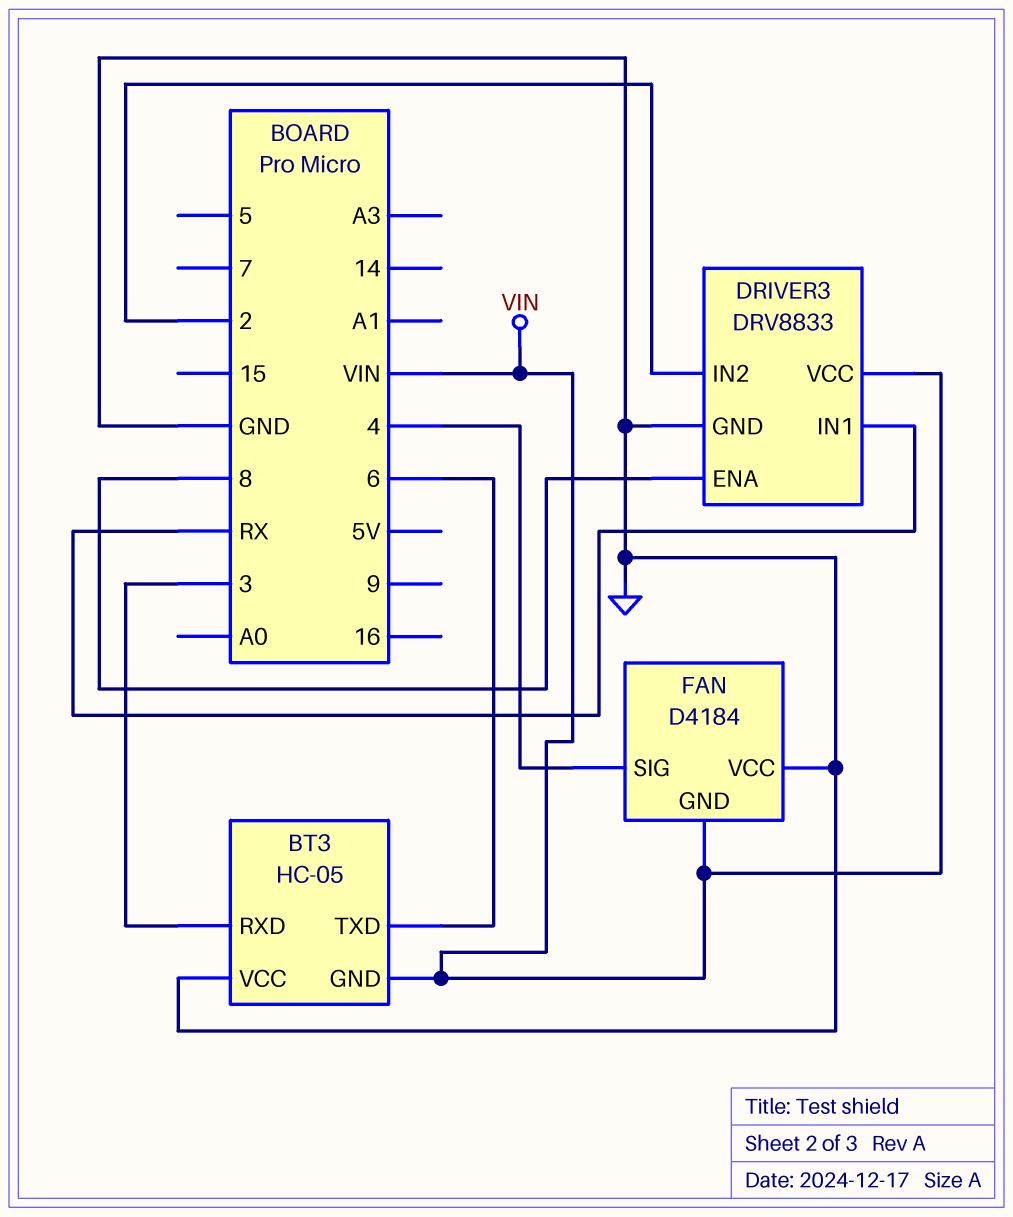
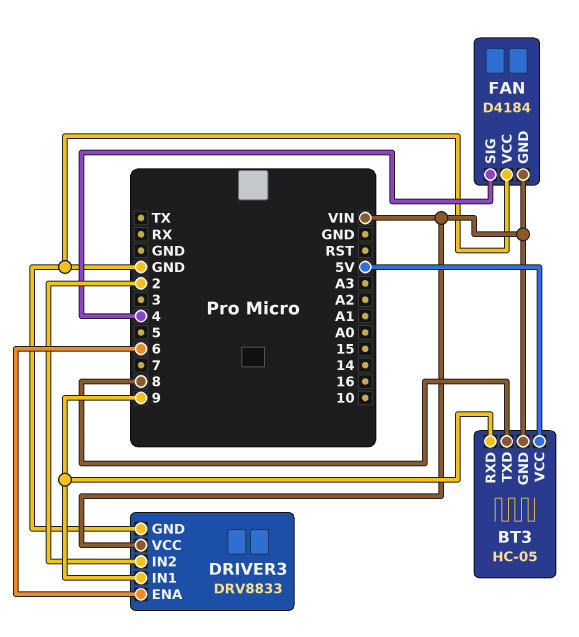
BT3 pin RXD: 3 -> 9
BT3 pin TXD: 6 -> 8
BT3 pin VCC: GND -> 5V
DRIVER3 pin ENA: 8 -> 6
DRIVER3 pin IN1: RX -> 9

